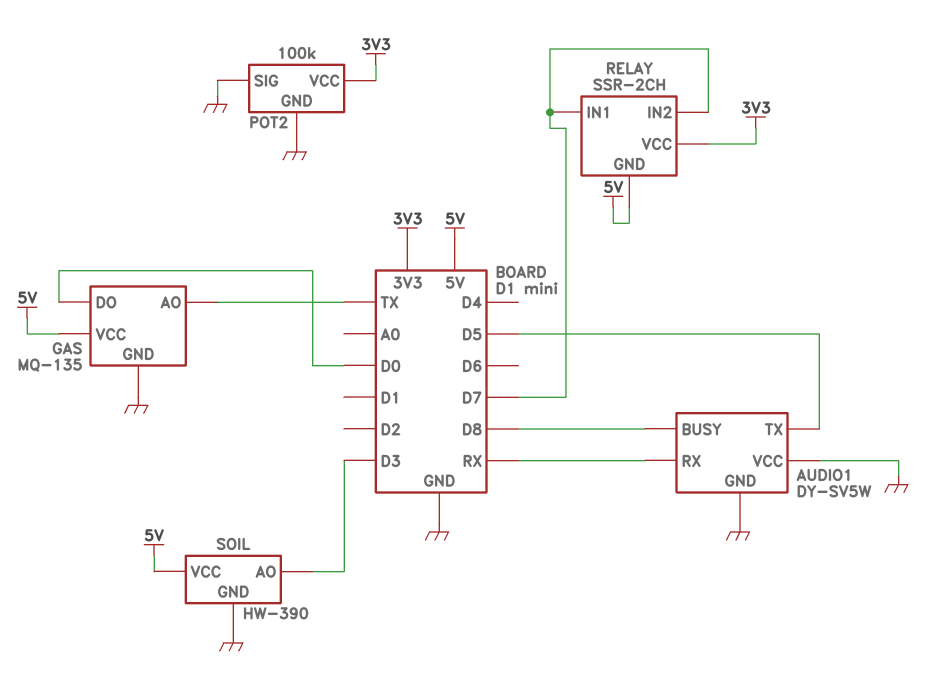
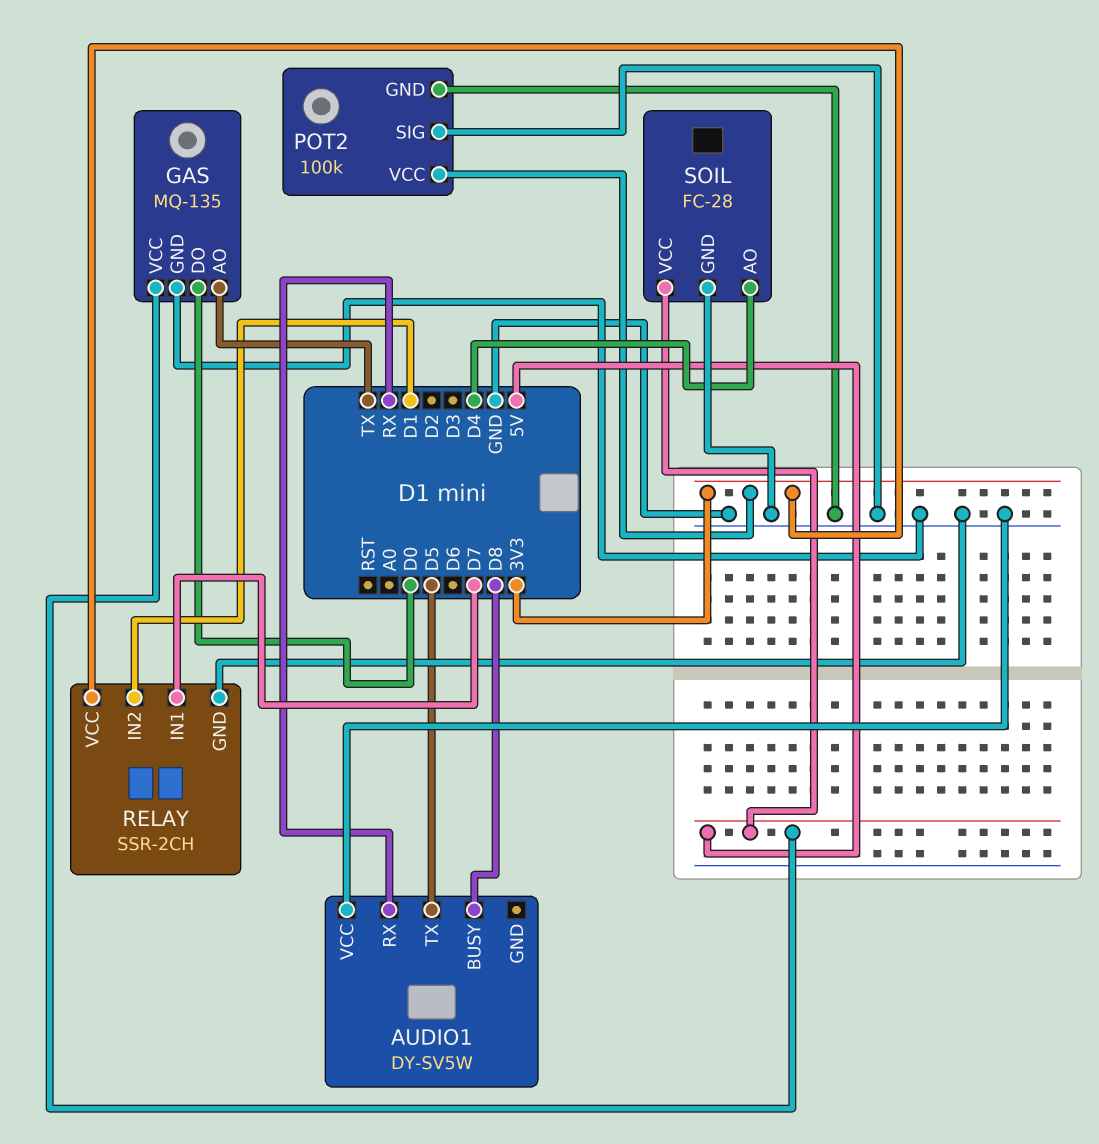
AUDIO1 pin GND: GND -> none
RELAY pin GND: 5V -> GND
RELAY pin IN2: D7 -> D1
SOIL: HW-390 -> FC-28
SOIL pin AO: D3 -> D4

